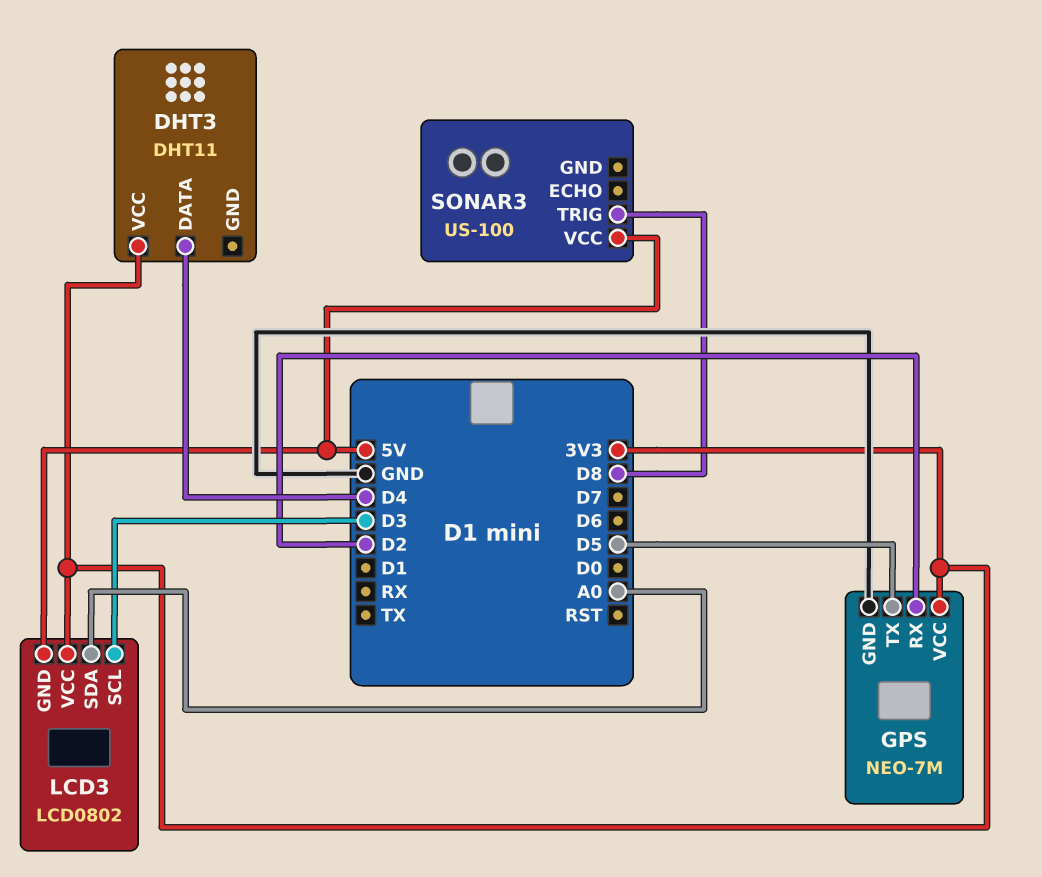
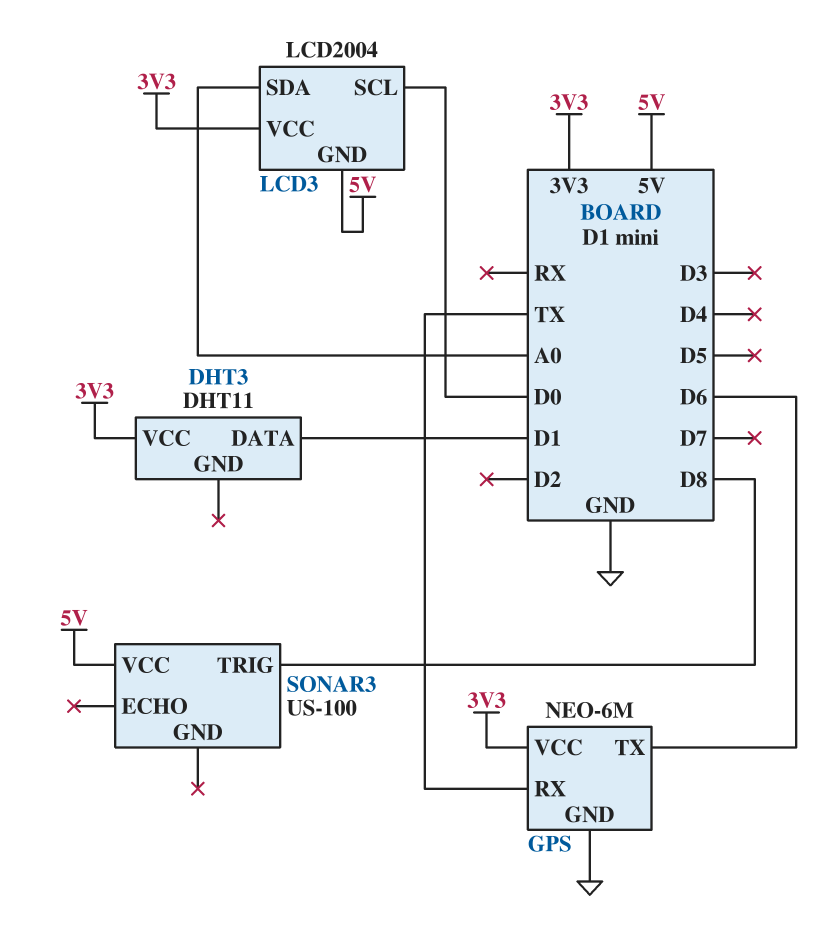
DHT3 pin DATA: D4 -> D1
GPS: NEO-7M -> NEO-6M
GPS pin RX: D2 -> TX
GPS pin TX: D5 -> D6
LCD3: LCD0802 -> LCD2004
LCD3 pin SCL: D3 -> D0

